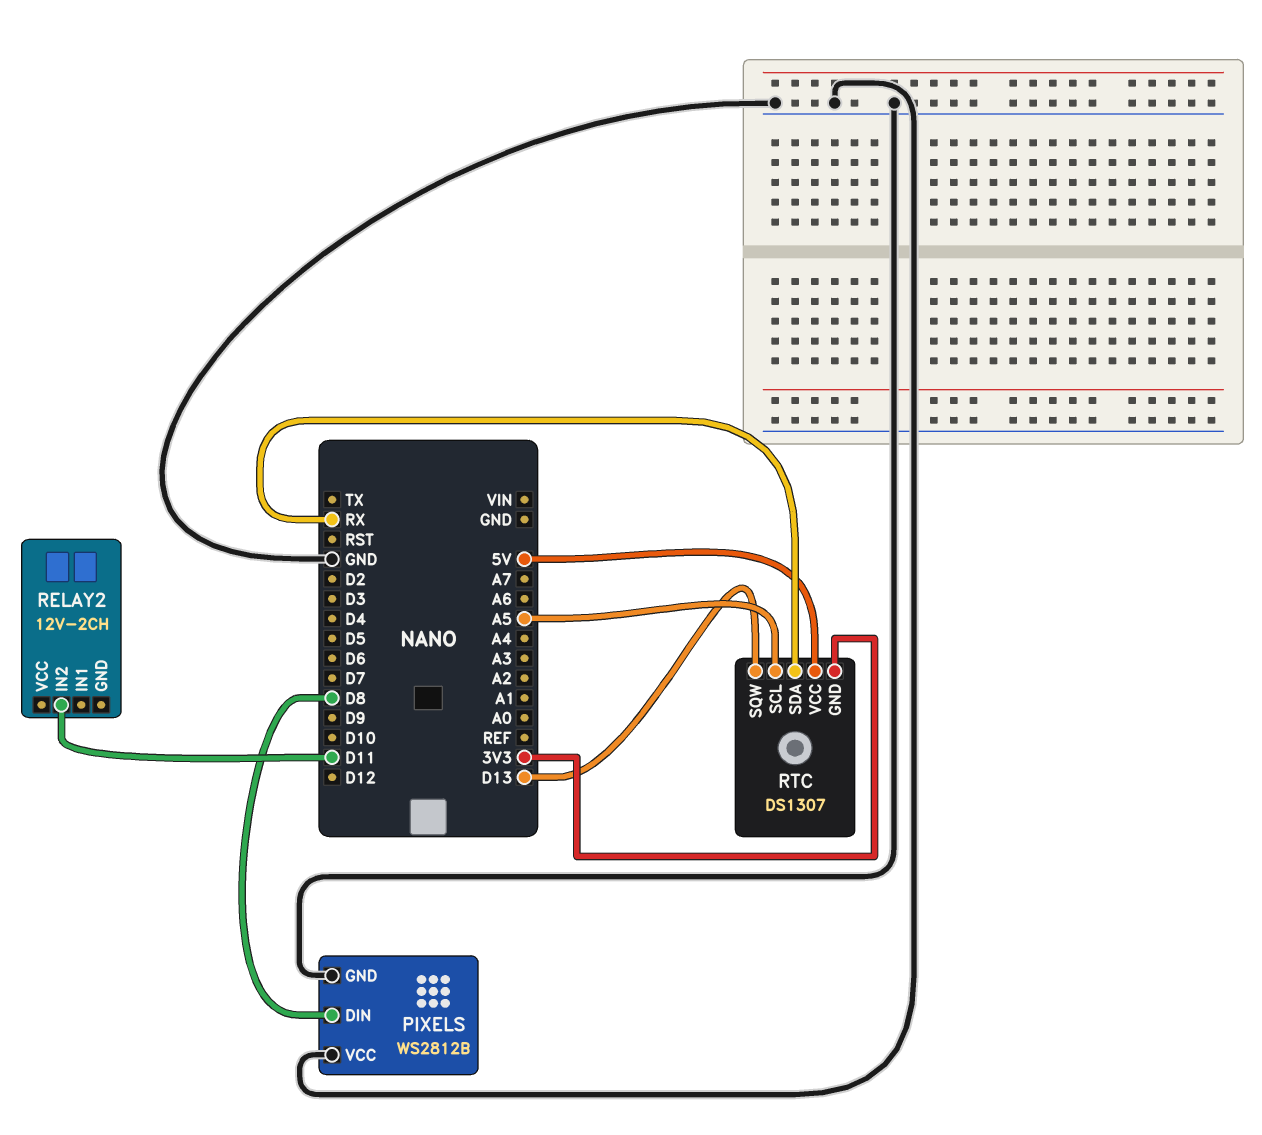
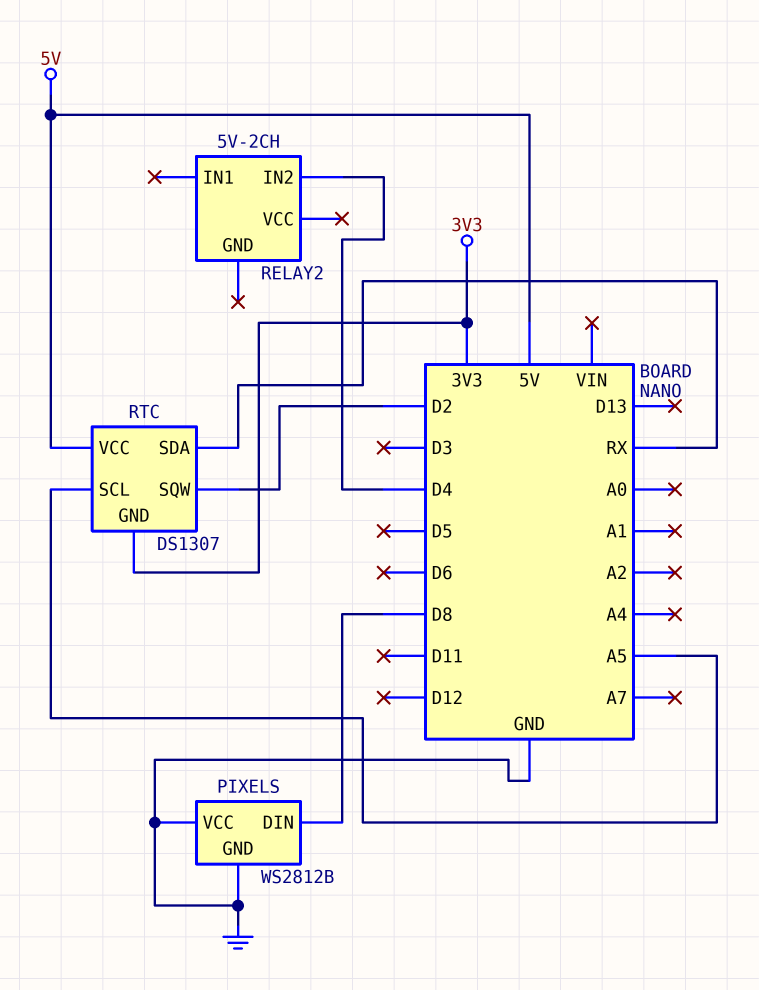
RELAY2: 12V-2CH -> 5V-2CH
RELAY2 pin IN2: D11 -> D4
RTC pin SQW: D13 -> D2

